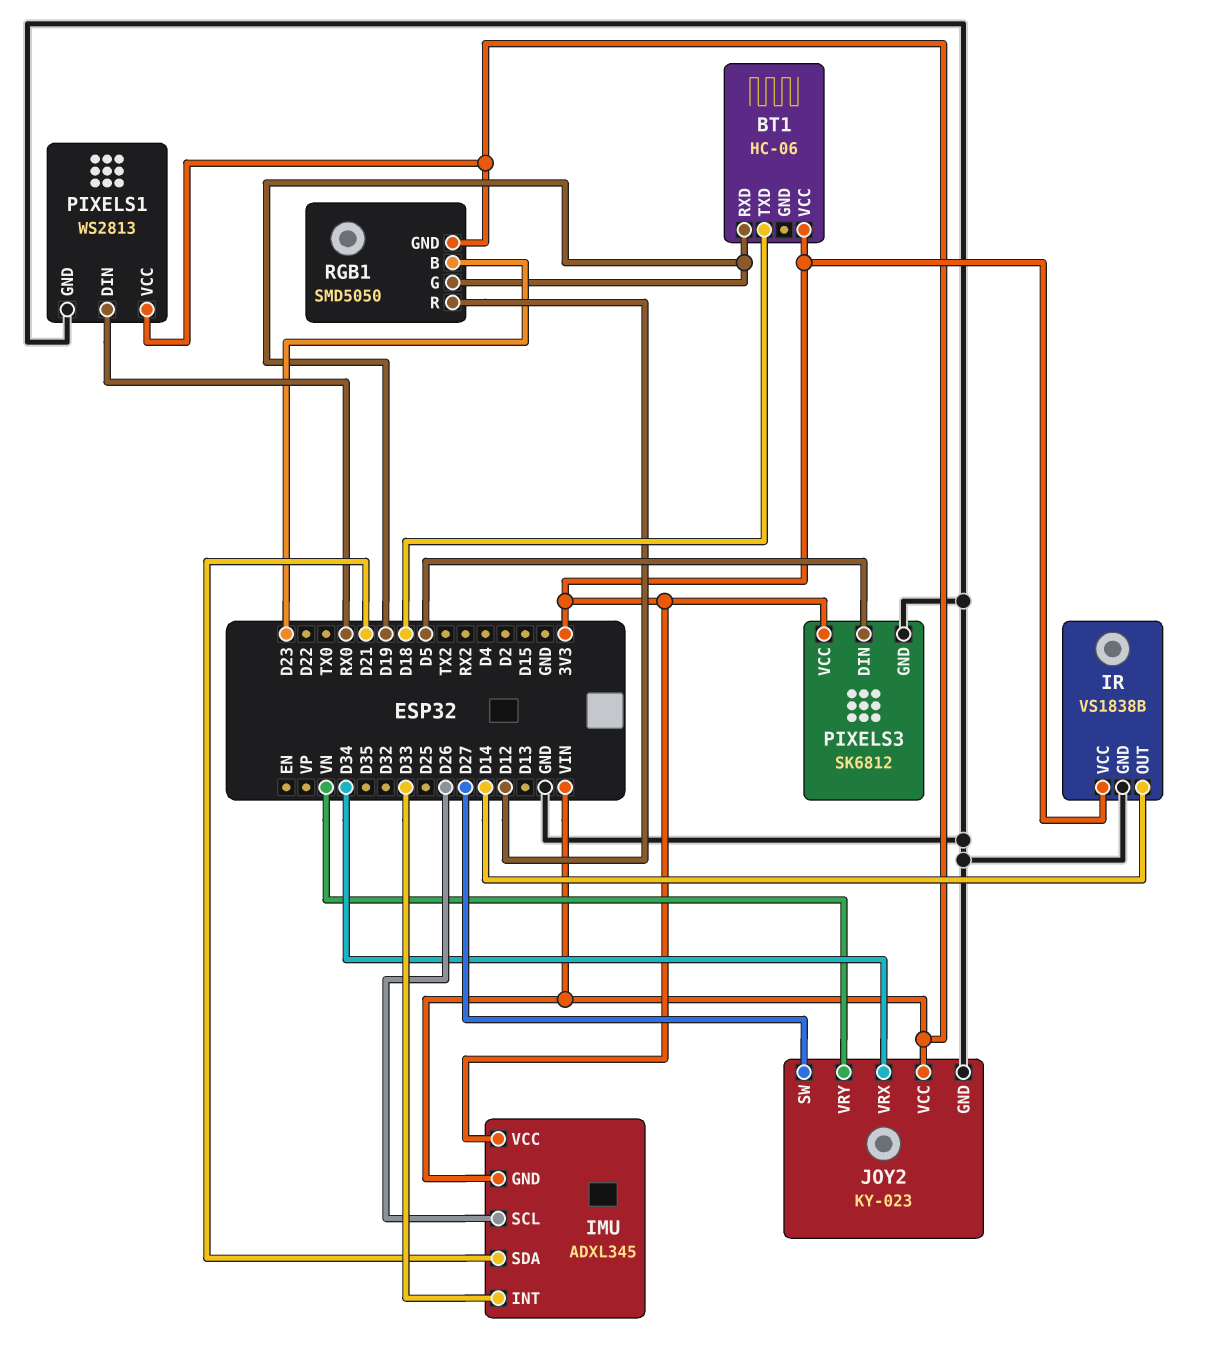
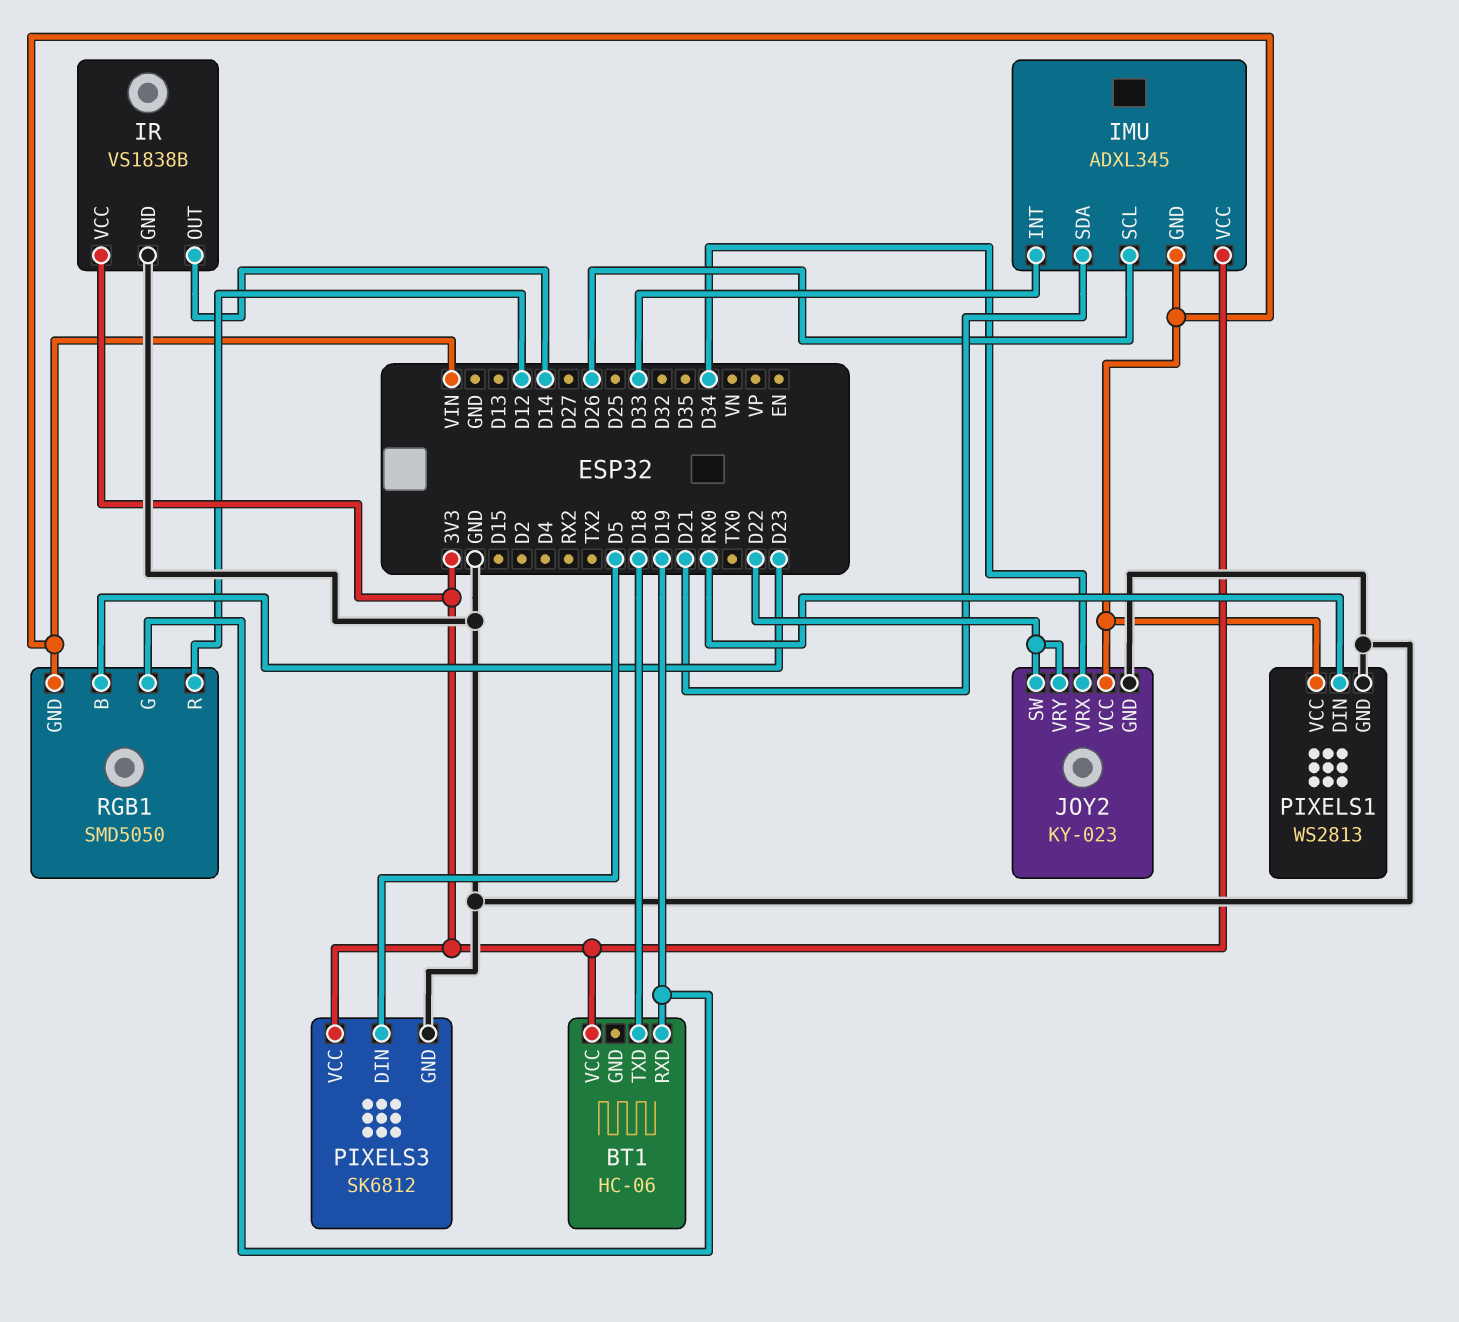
JOY2 pin SW: D27 -> D22
JOY2 pin VRY: VN -> D22

